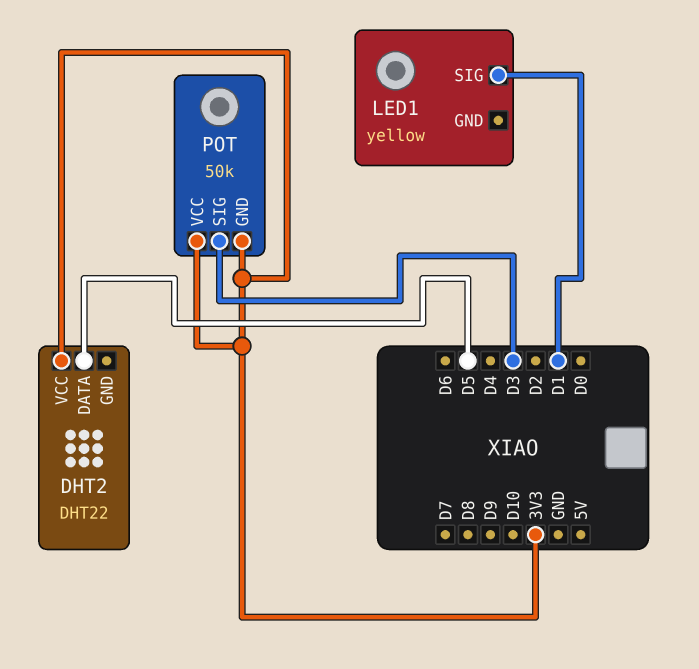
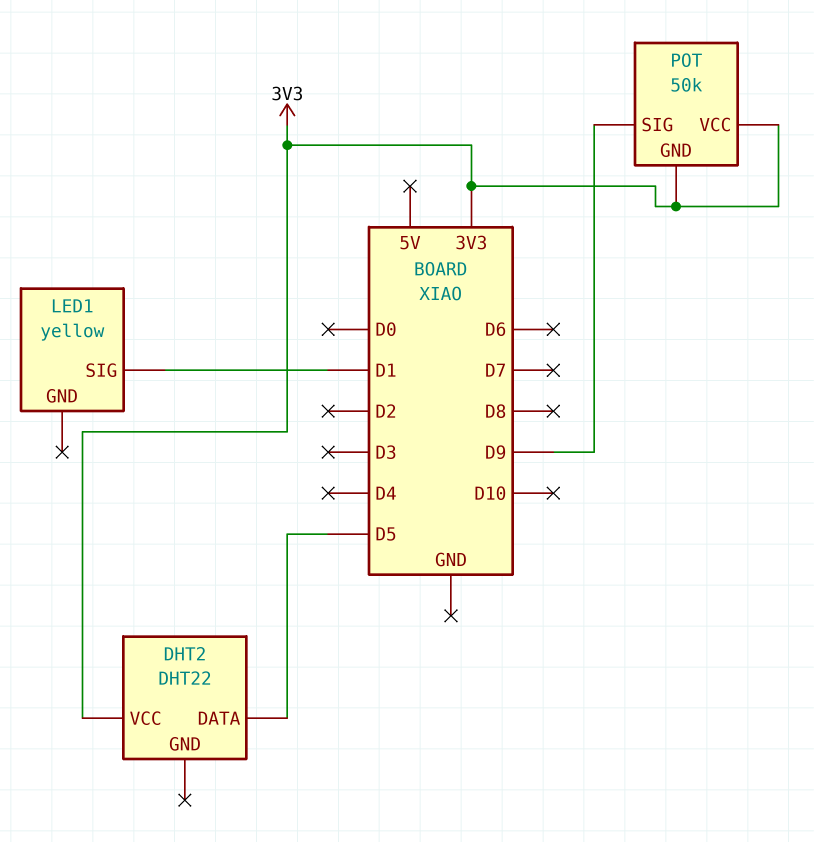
POT pin SIG: D3 -> D9

